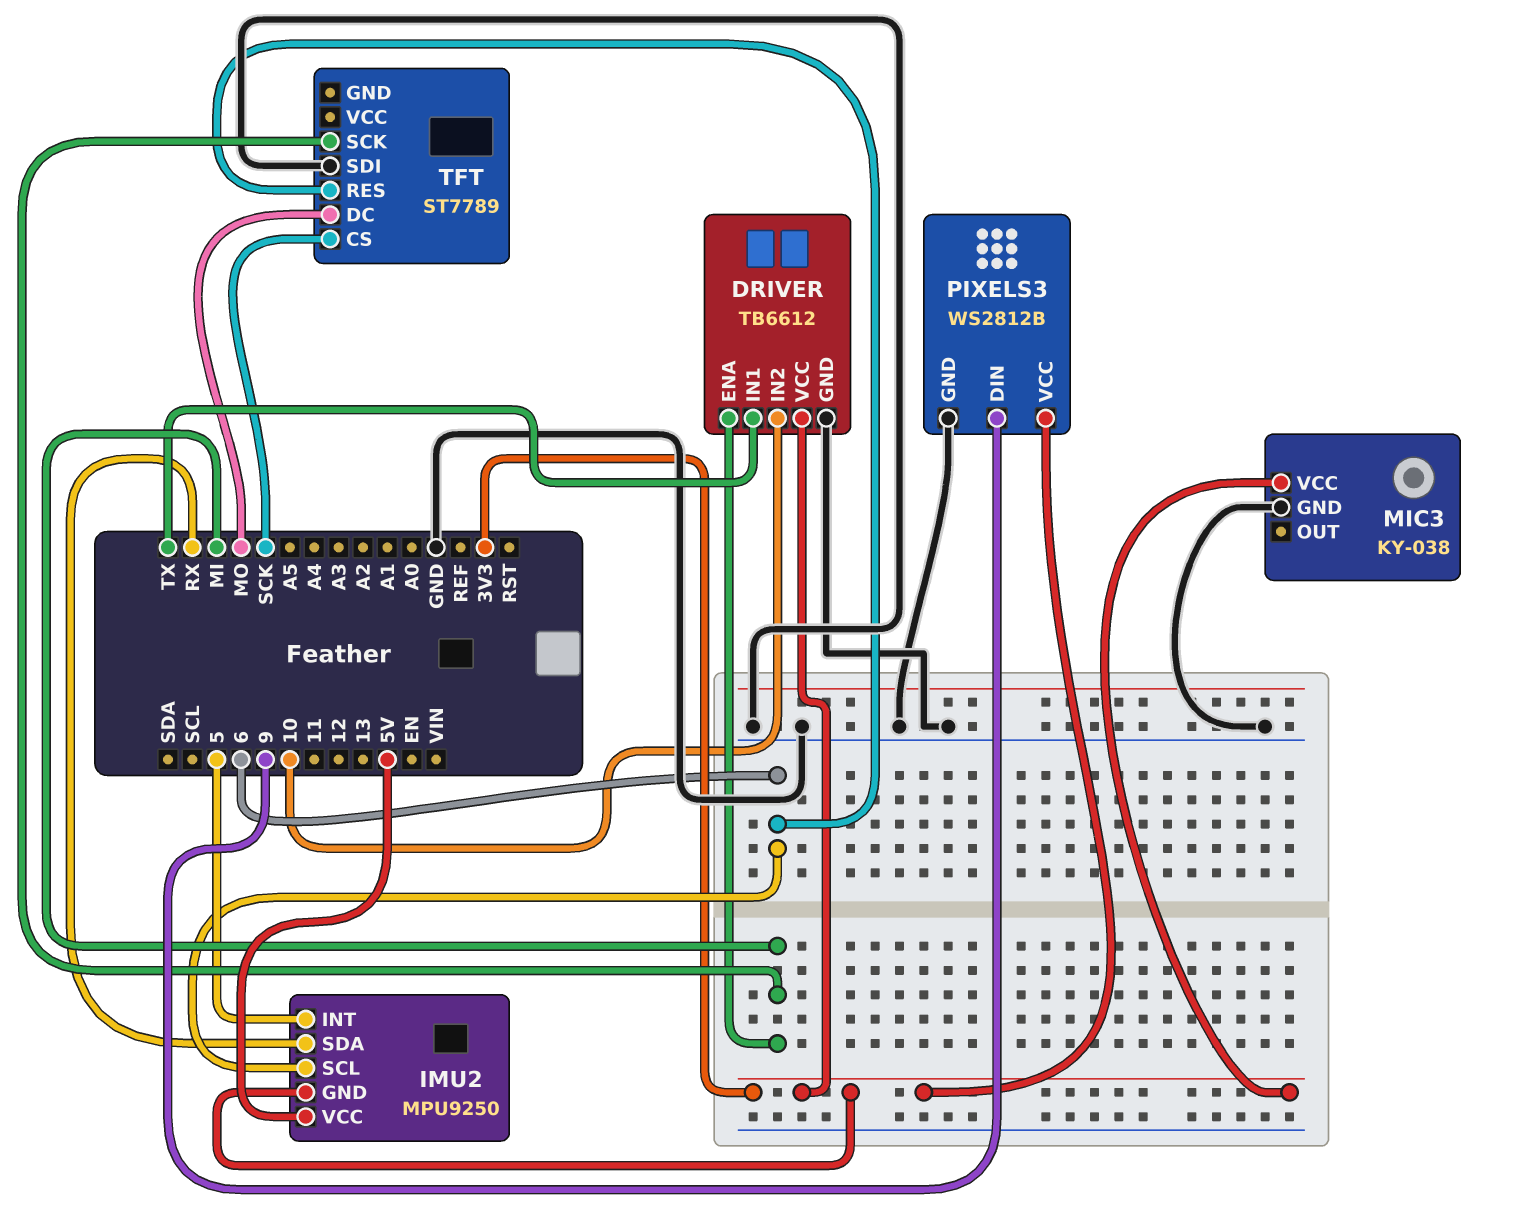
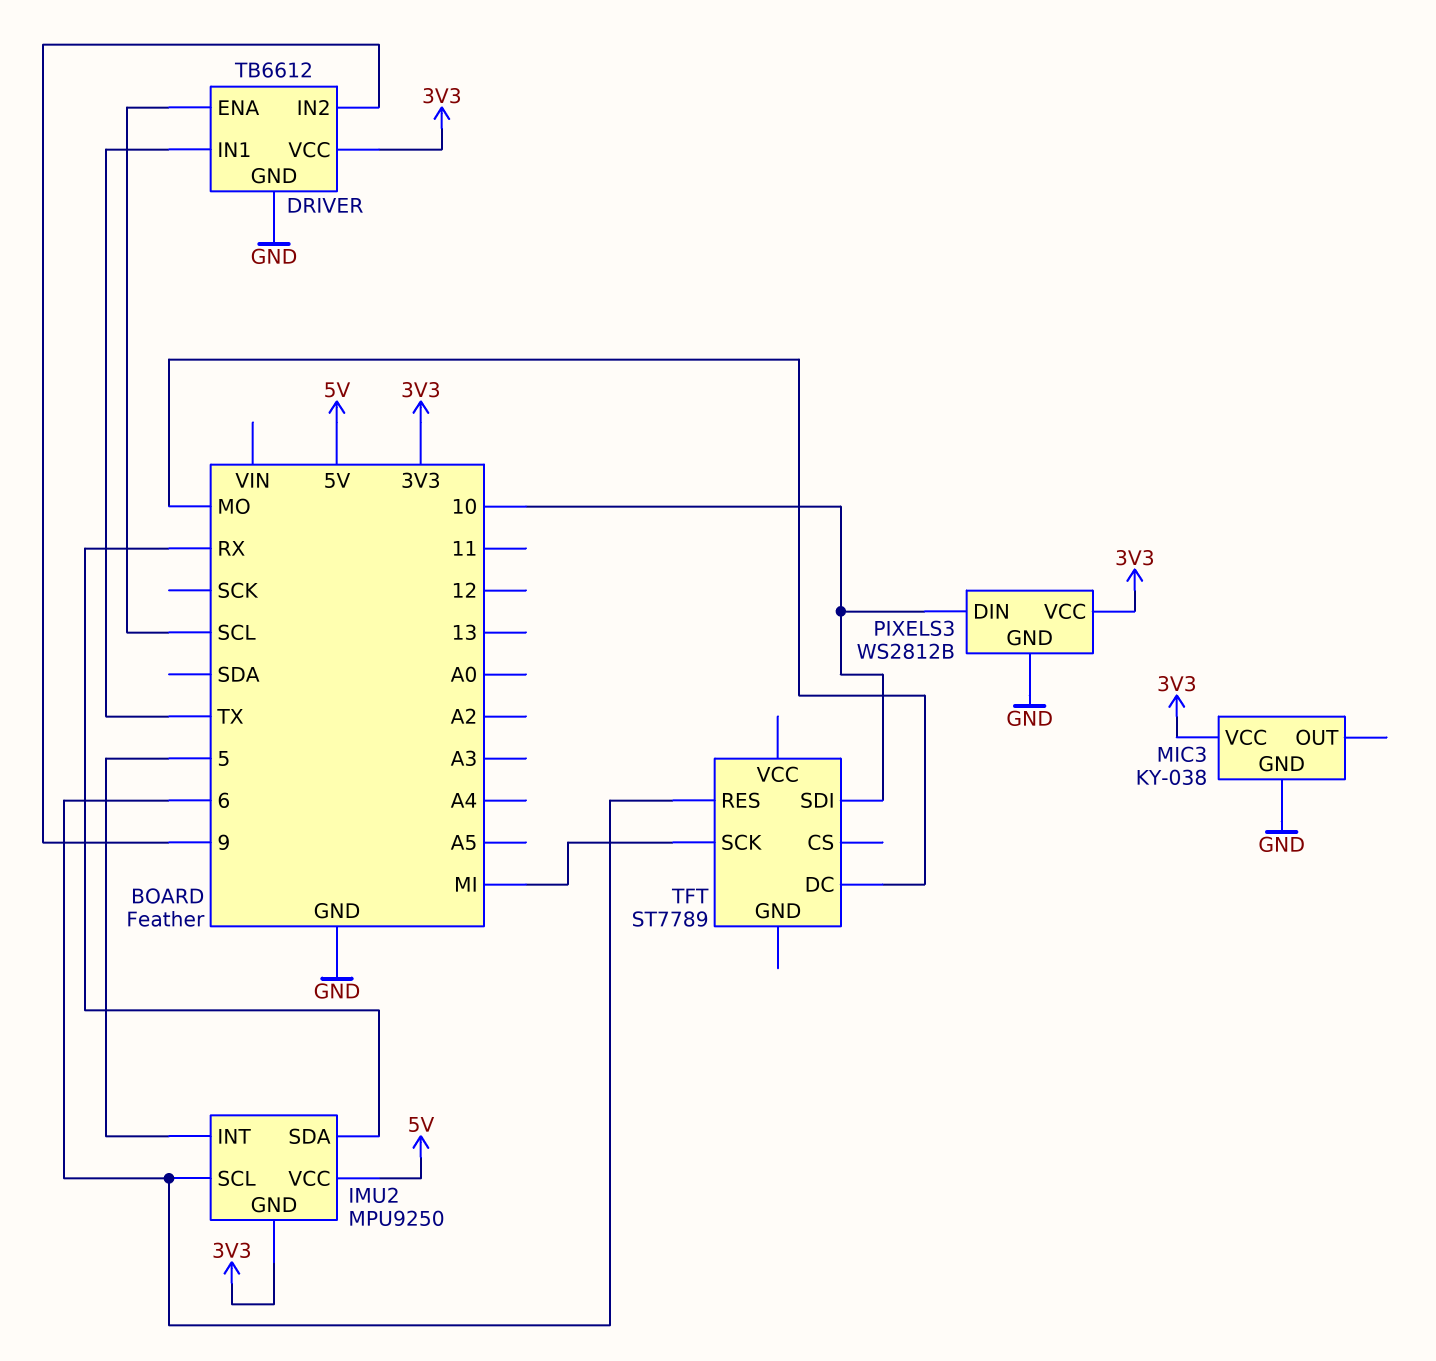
DRIVER pin ENA: MI -> SCL
DRIVER pin IN2: 10 -> 9
PIXELS3 pin DIN: 9 -> 10
TFT pin CS: SCK -> none
TFT pin SDI: GND -> 10

